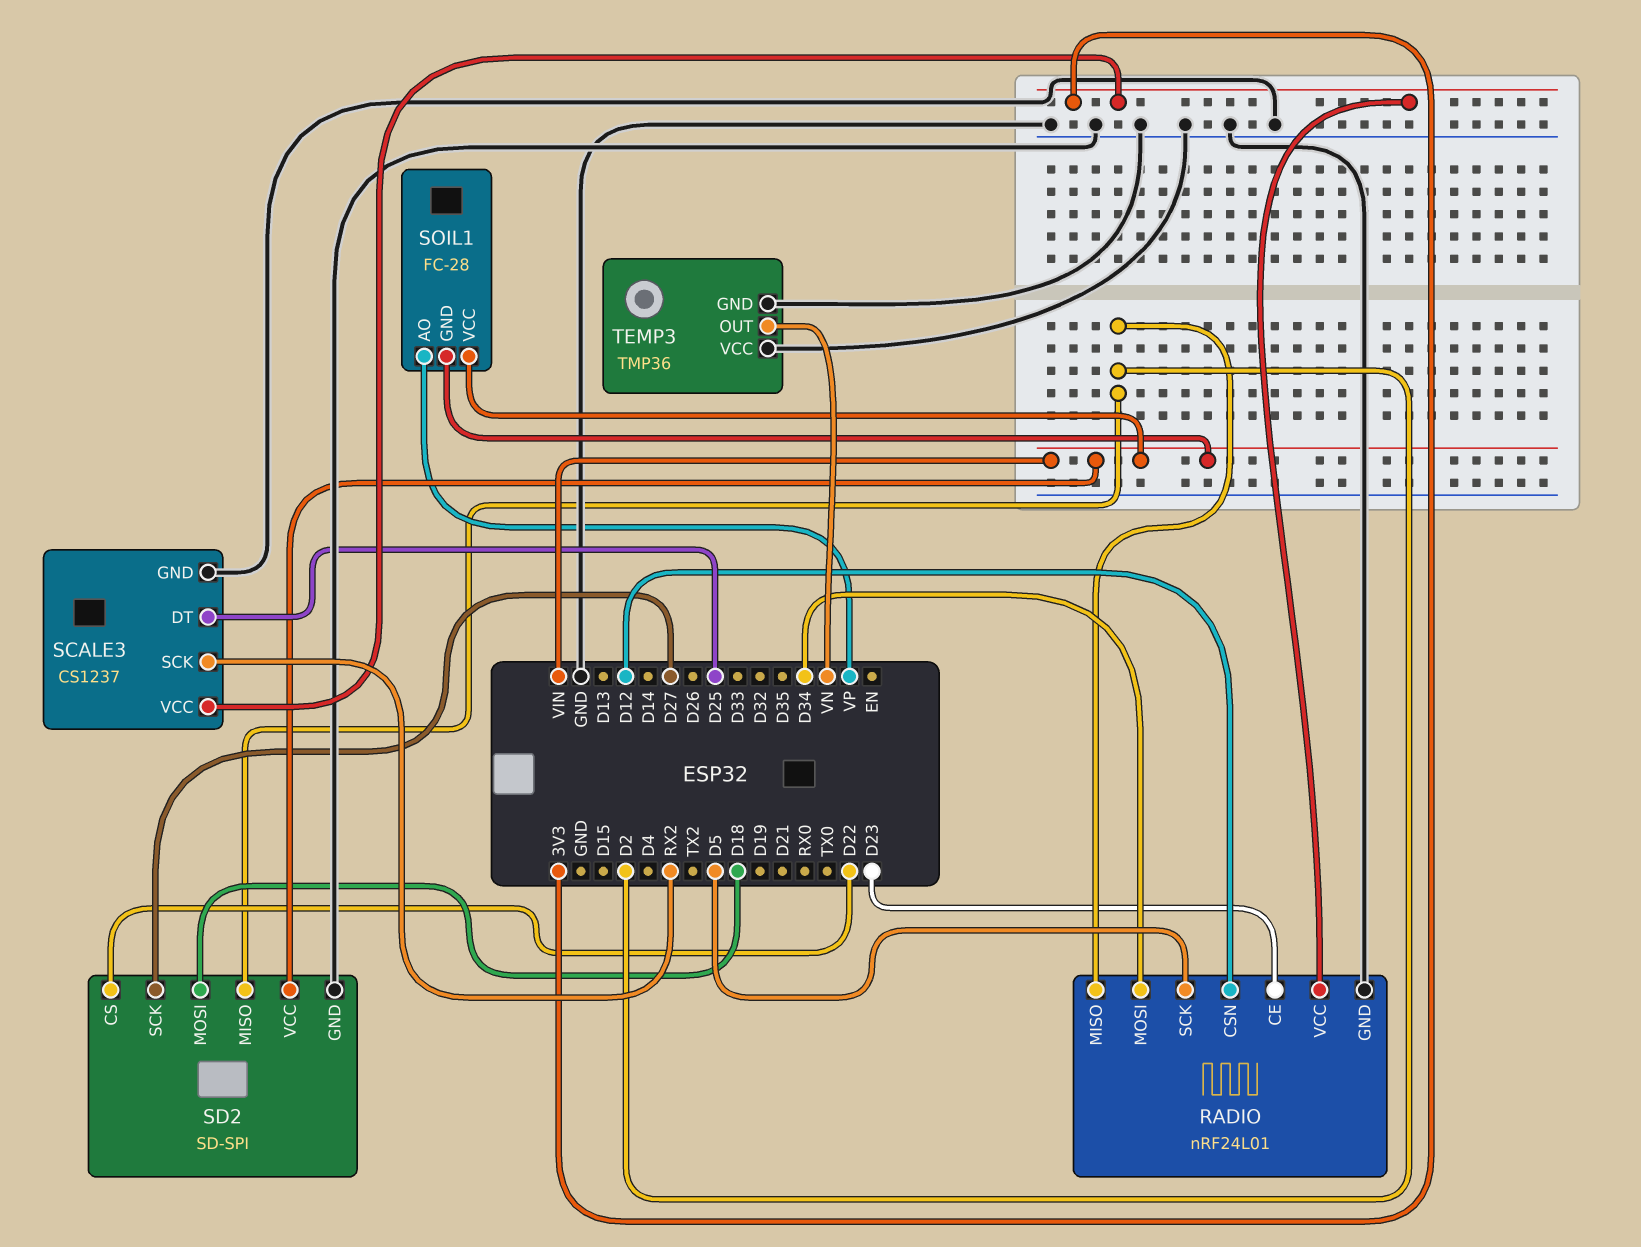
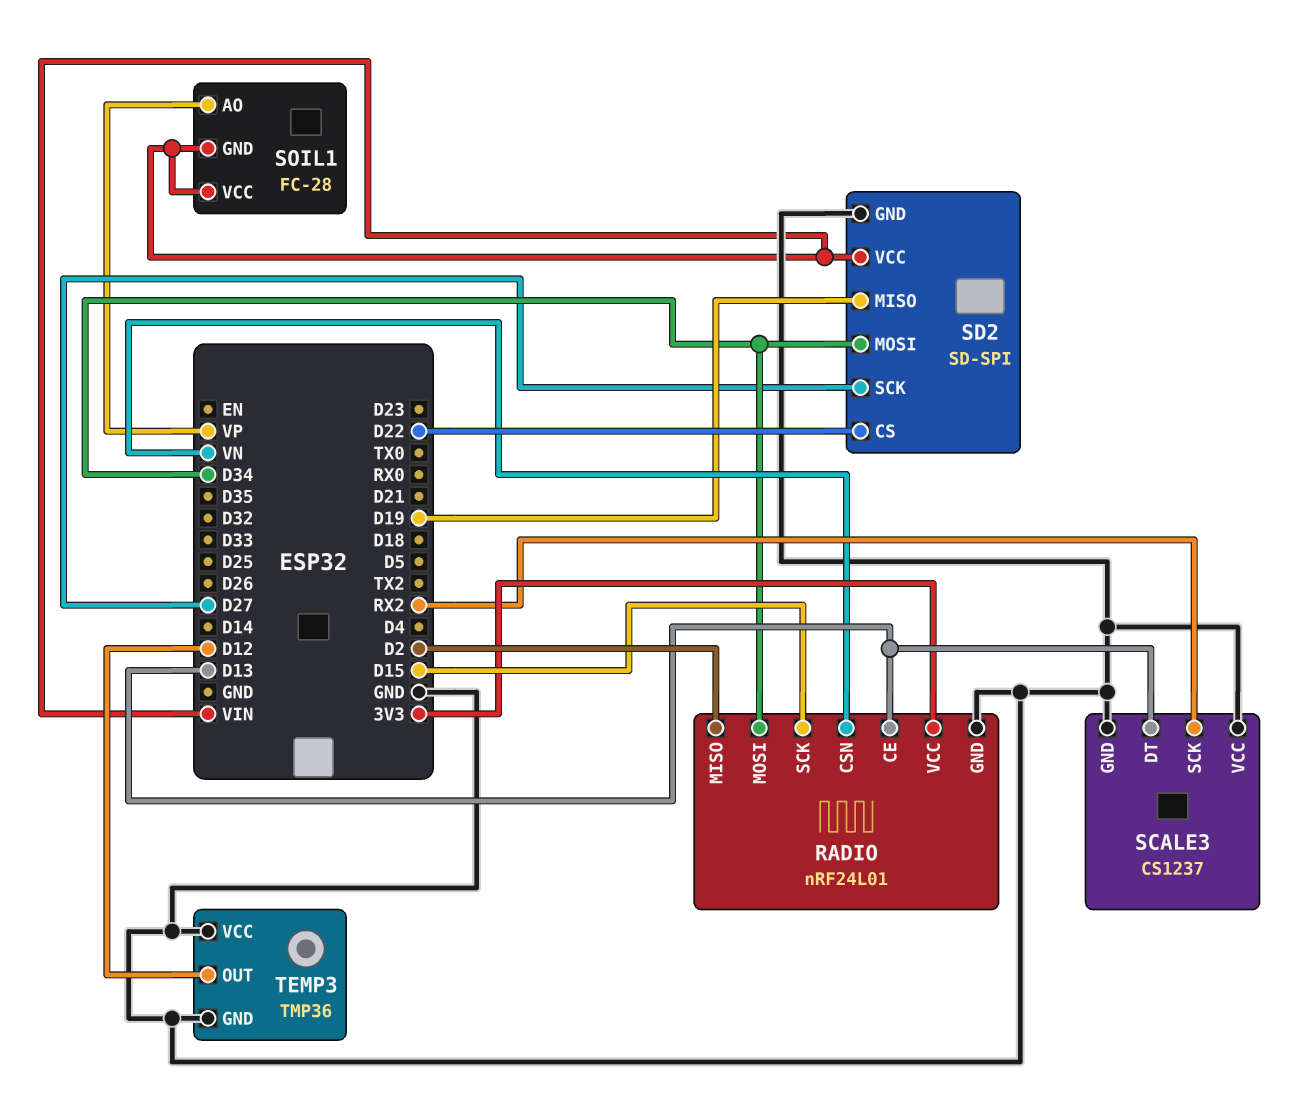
RADIO pin CE: D23 -> D13
RADIO pin CSN: D12 -> VN
RADIO pin SCK: D5 -> D15
SCALE3 pin DT: D25 -> D13
SCALE3 pin VCC: 3V3 -> GND
SD2 pin MISO: D2 -> D19
SD2 pin MOSI: D18 -> D34
TEMP3 pin OUT: VN -> D12

